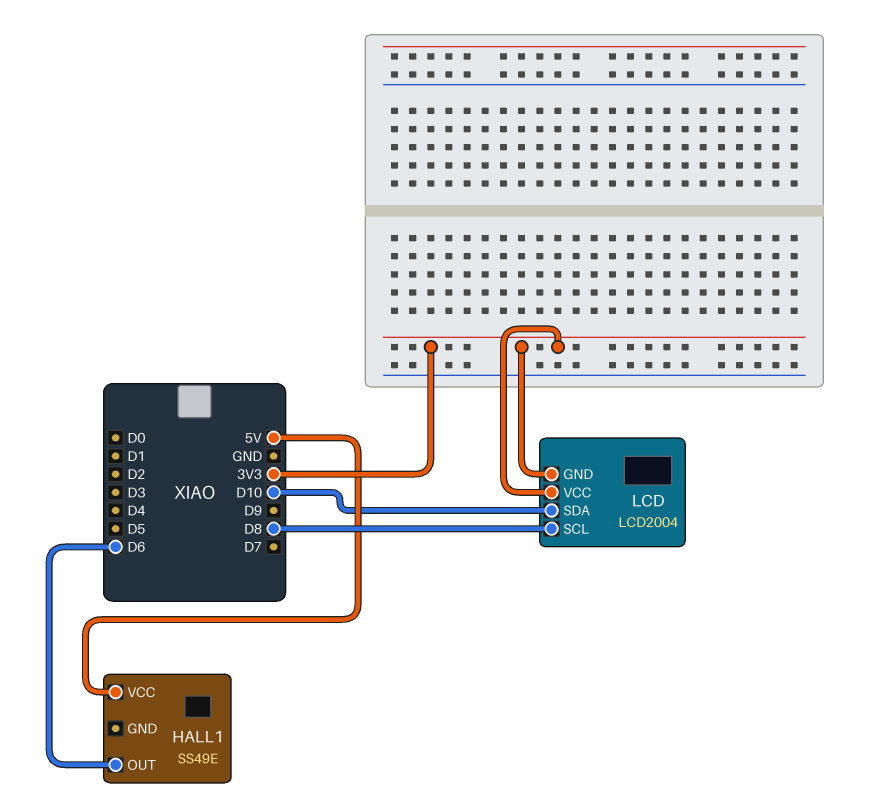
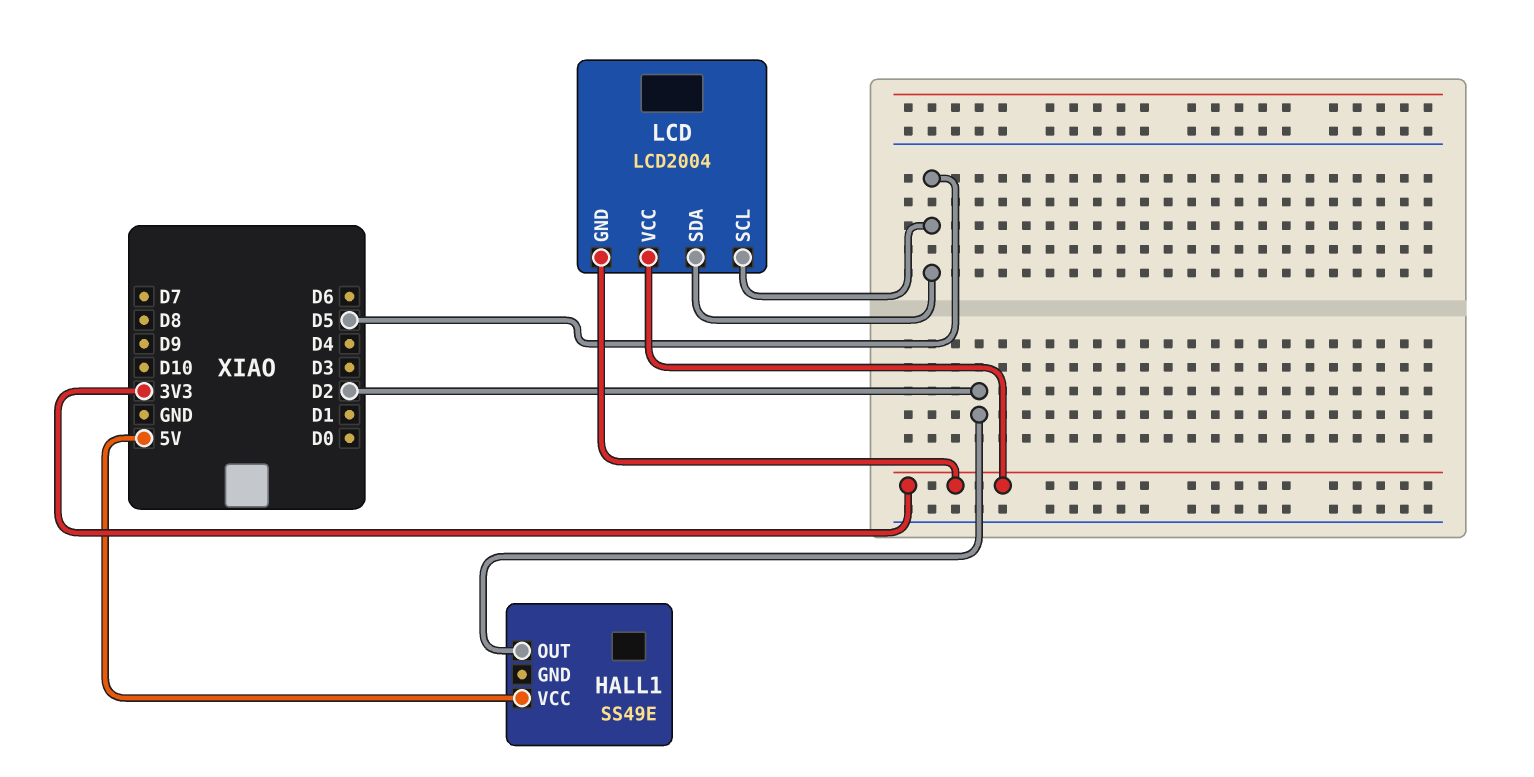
HALL1 pin OUT: D6 -> D2
LCD pin SCL: D8 -> D5
LCD pin SDA: D10 -> D5

